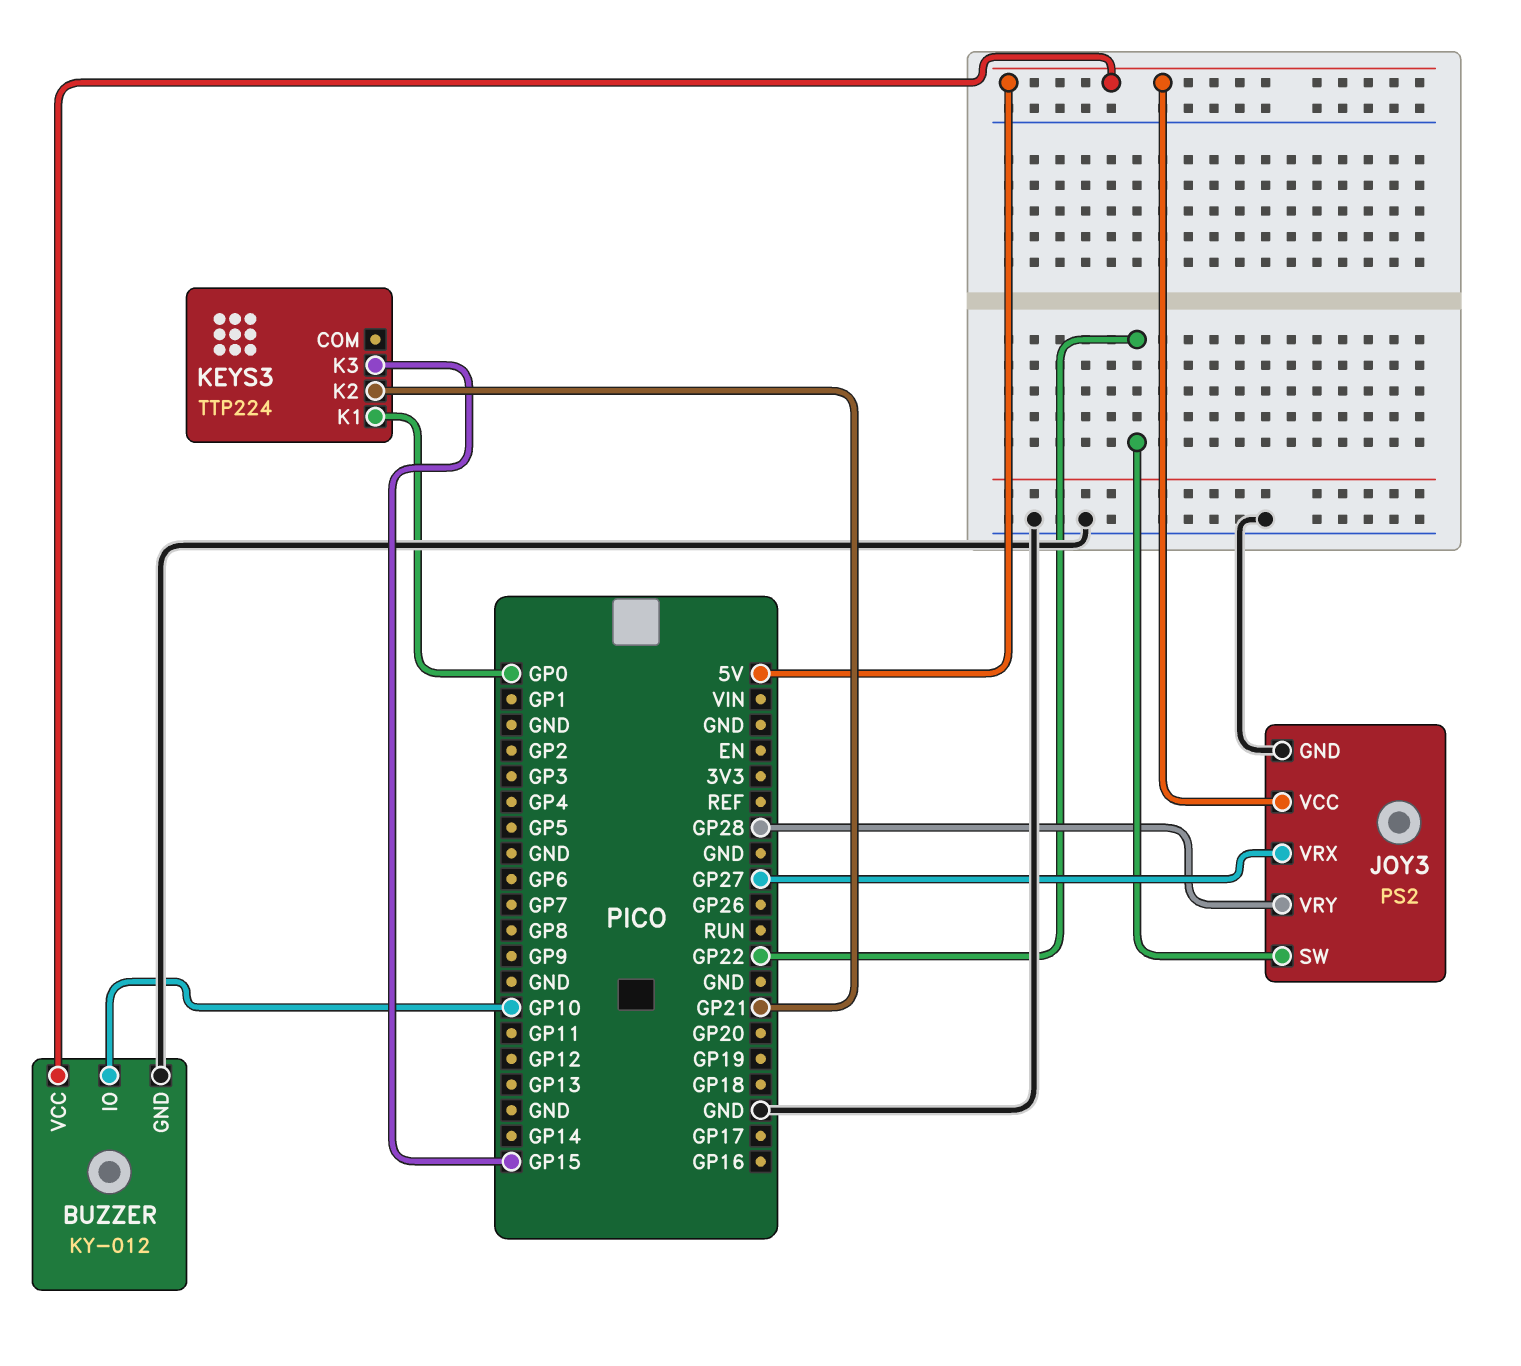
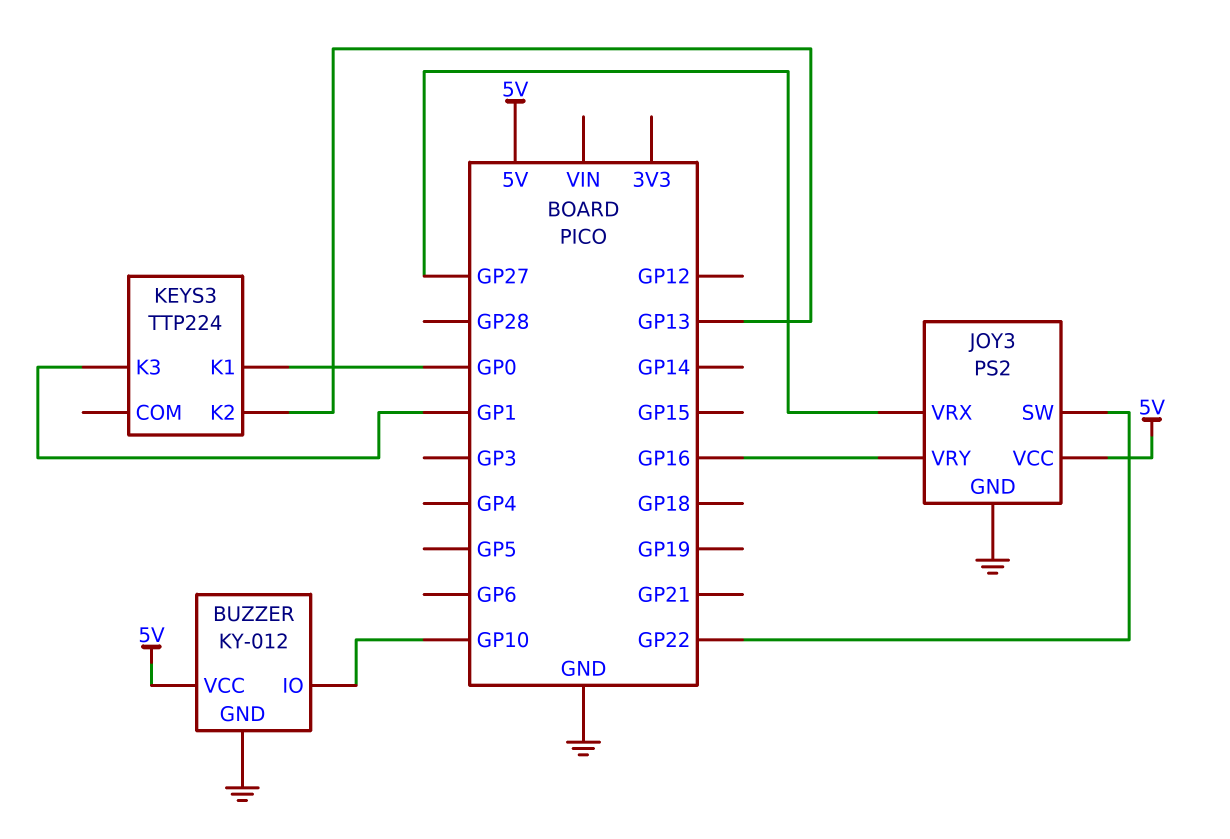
JOY3 pin VRY: GP28 -> GP16
KEYS3 pin K2: GP21 -> GP13
KEYS3 pin K3: GP15 -> GP1

